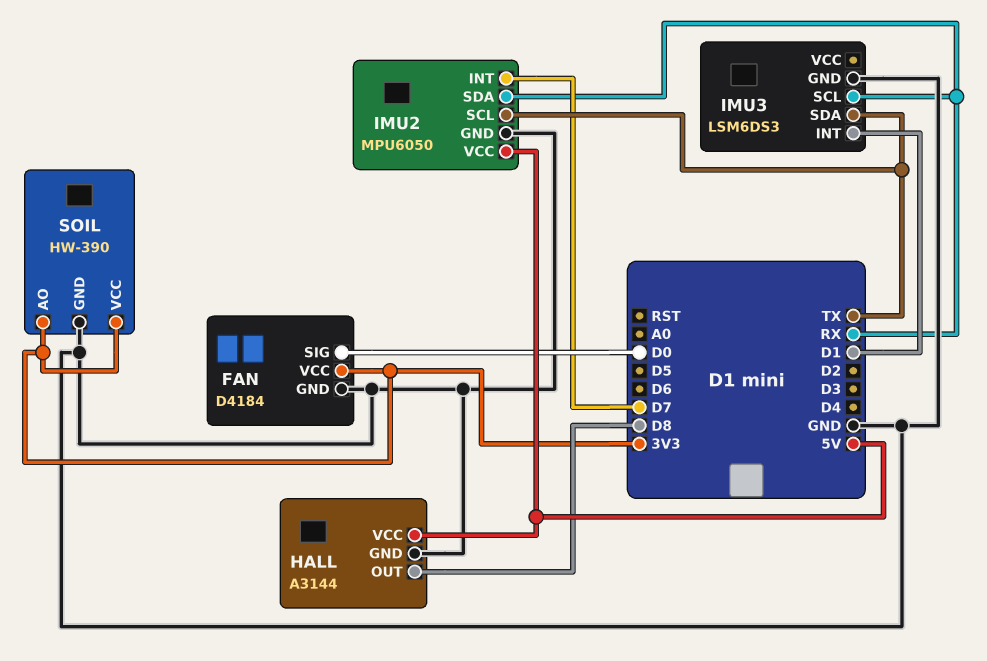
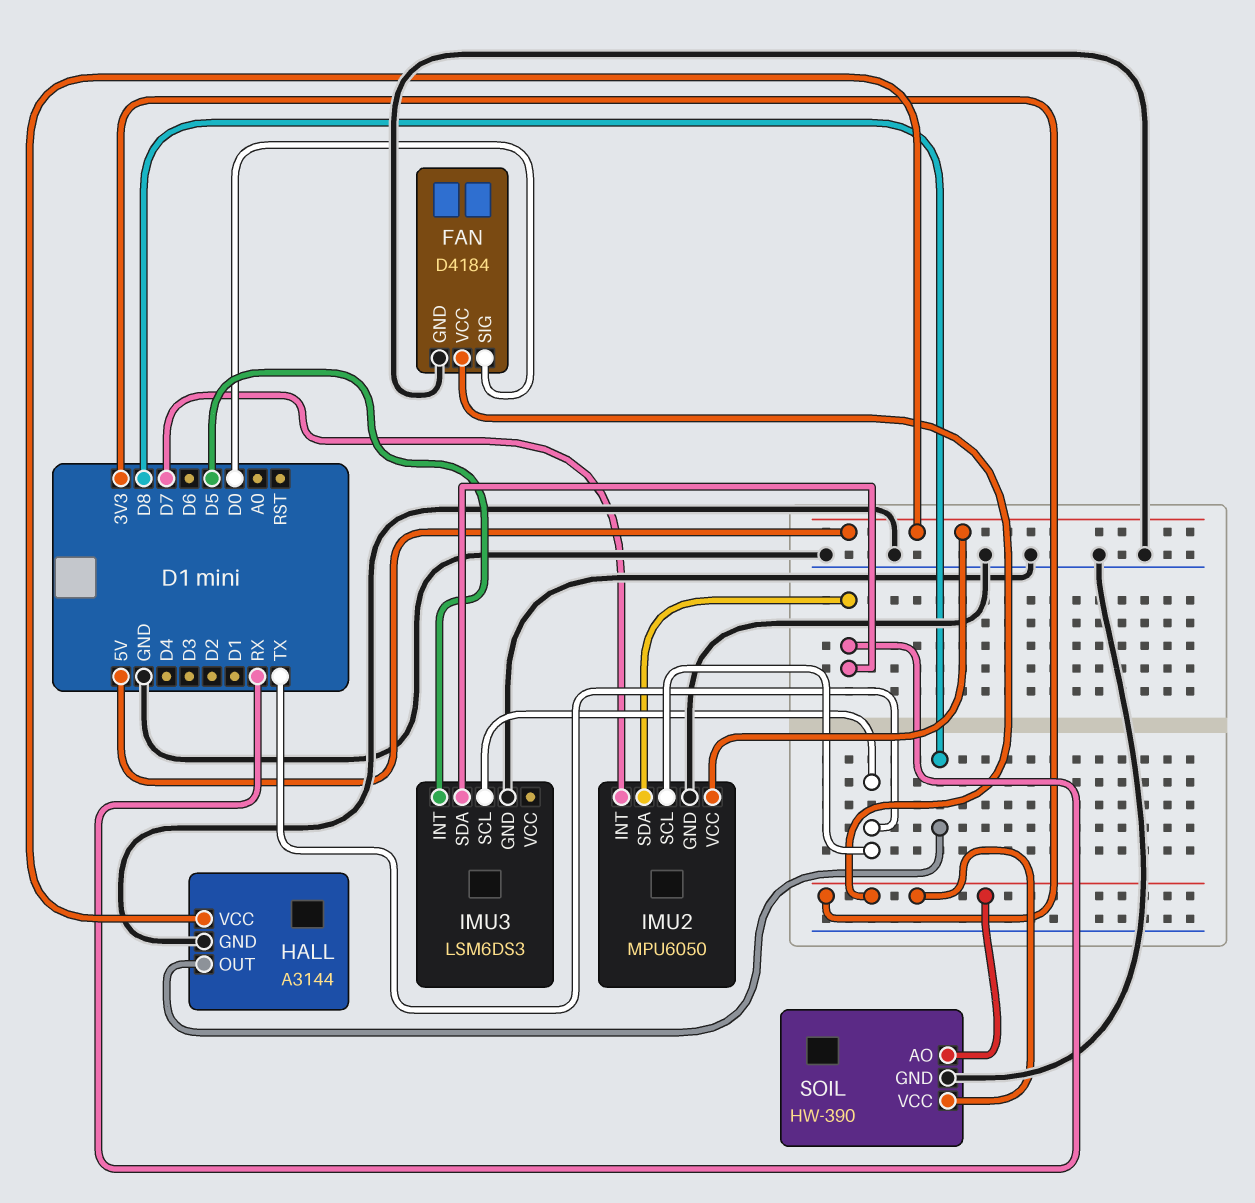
IMU3 pin INT: D1 -> D5
IMU3 pin SCL: RX -> TX
IMU3 pin SDA: TX -> RX

